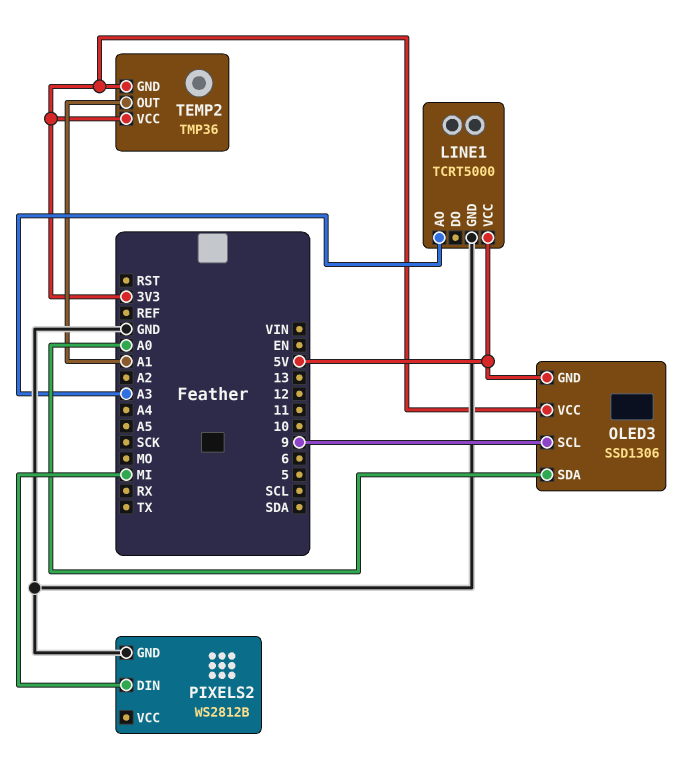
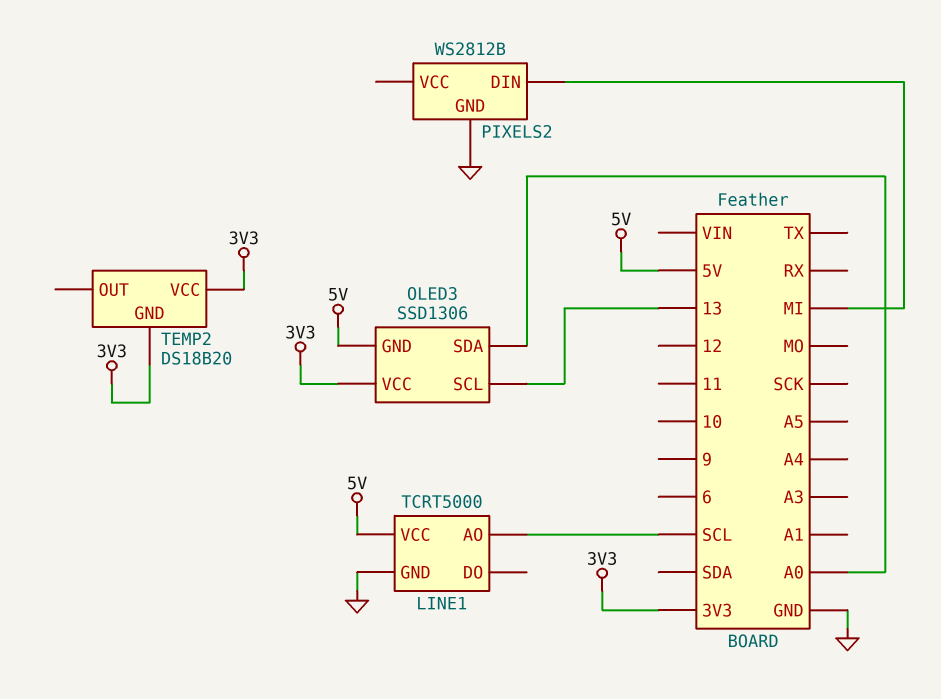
LINE1 pin AO: A3 -> SCL
OLED3 pin SCL: 9 -> 13
TEMP2: TMP36 -> DS18B20
TEMP2 pin OUT: A1 -> none

